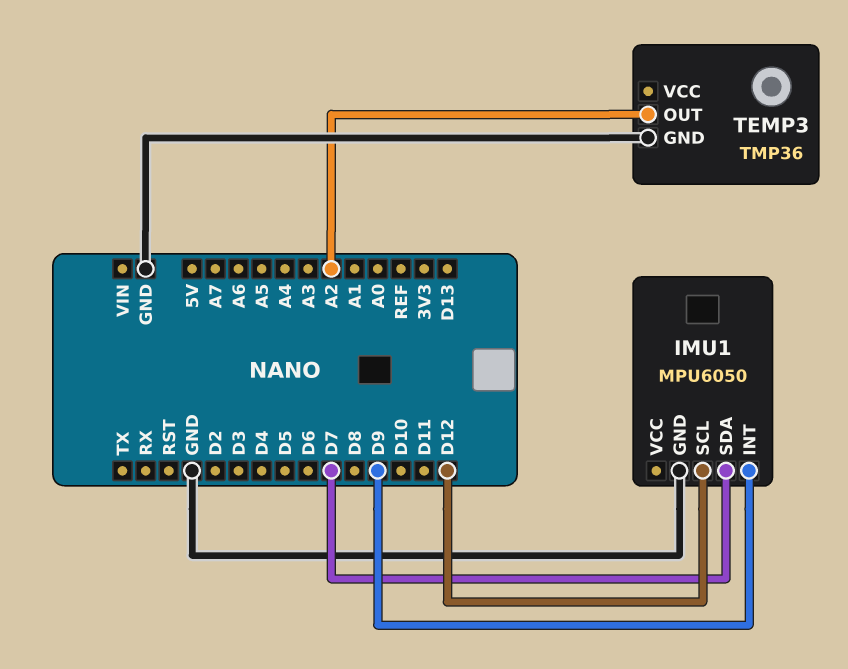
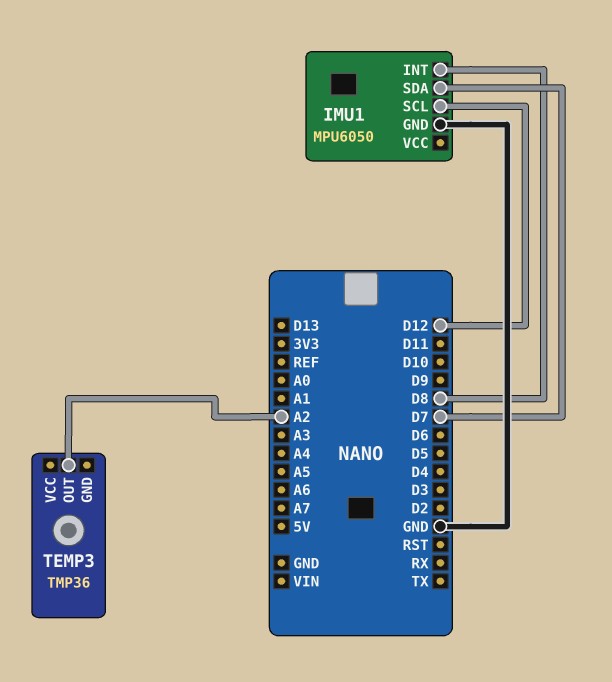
IMU1 pin INT: D9 -> D8
TEMP3 pin GND: GND -> none

